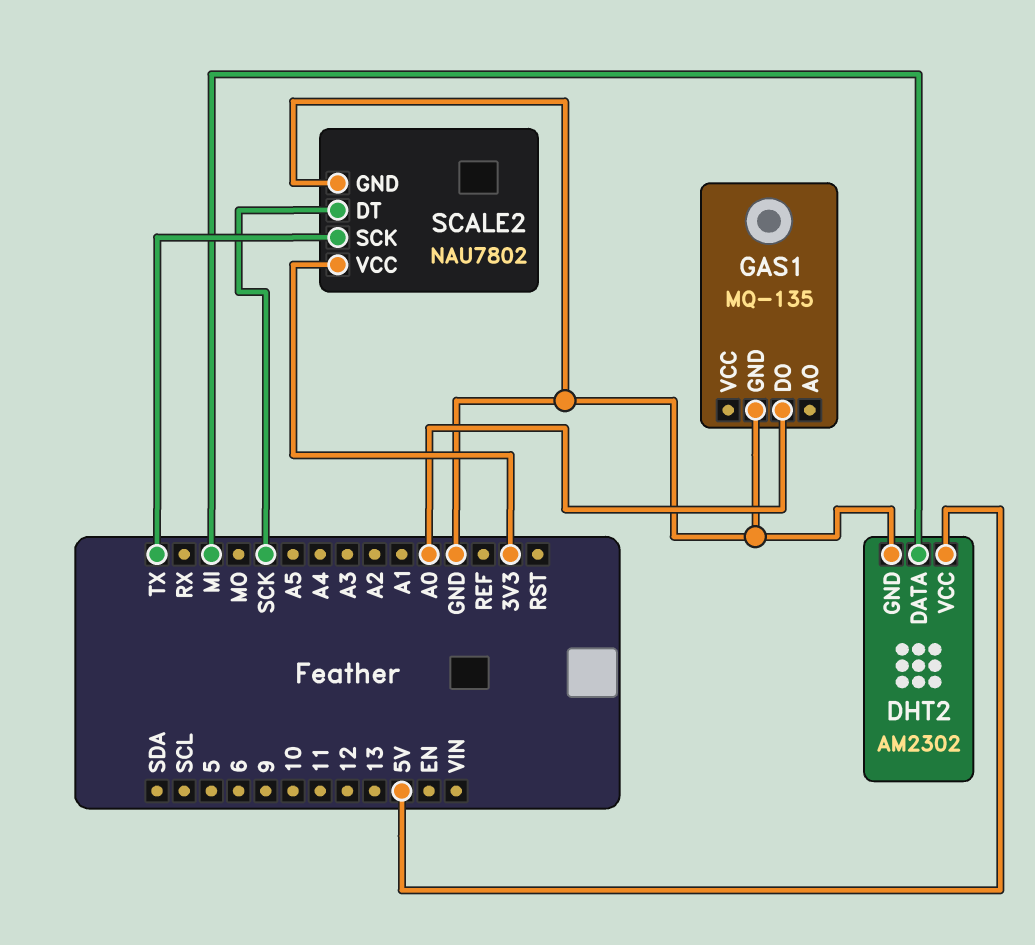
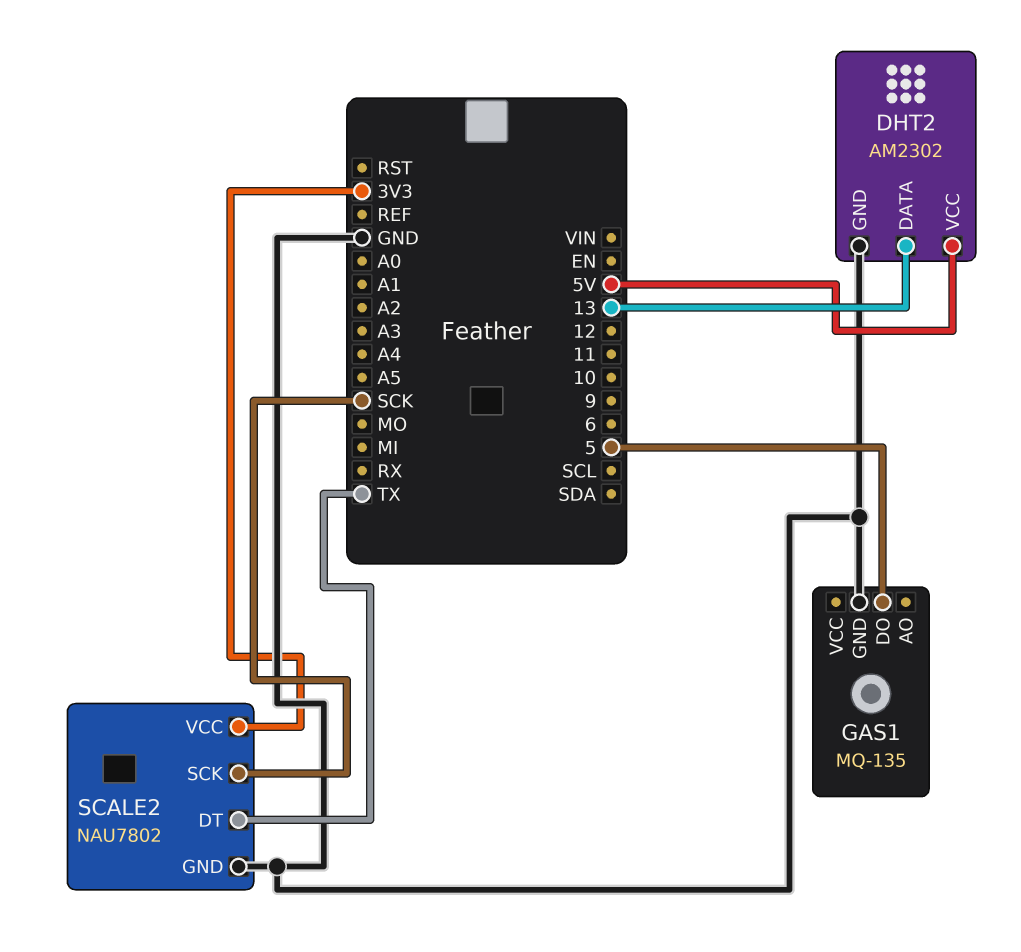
DHT2 pin DATA: MI -> 13
GAS1 pin DO: A0 -> 5
SCALE2 pin DT: SCK -> TX
SCALE2 pin SCK: TX -> SCK

